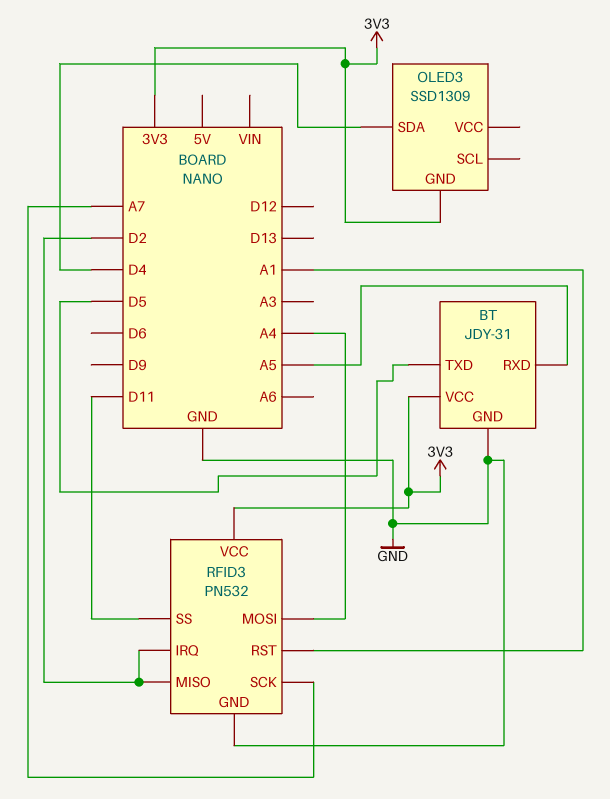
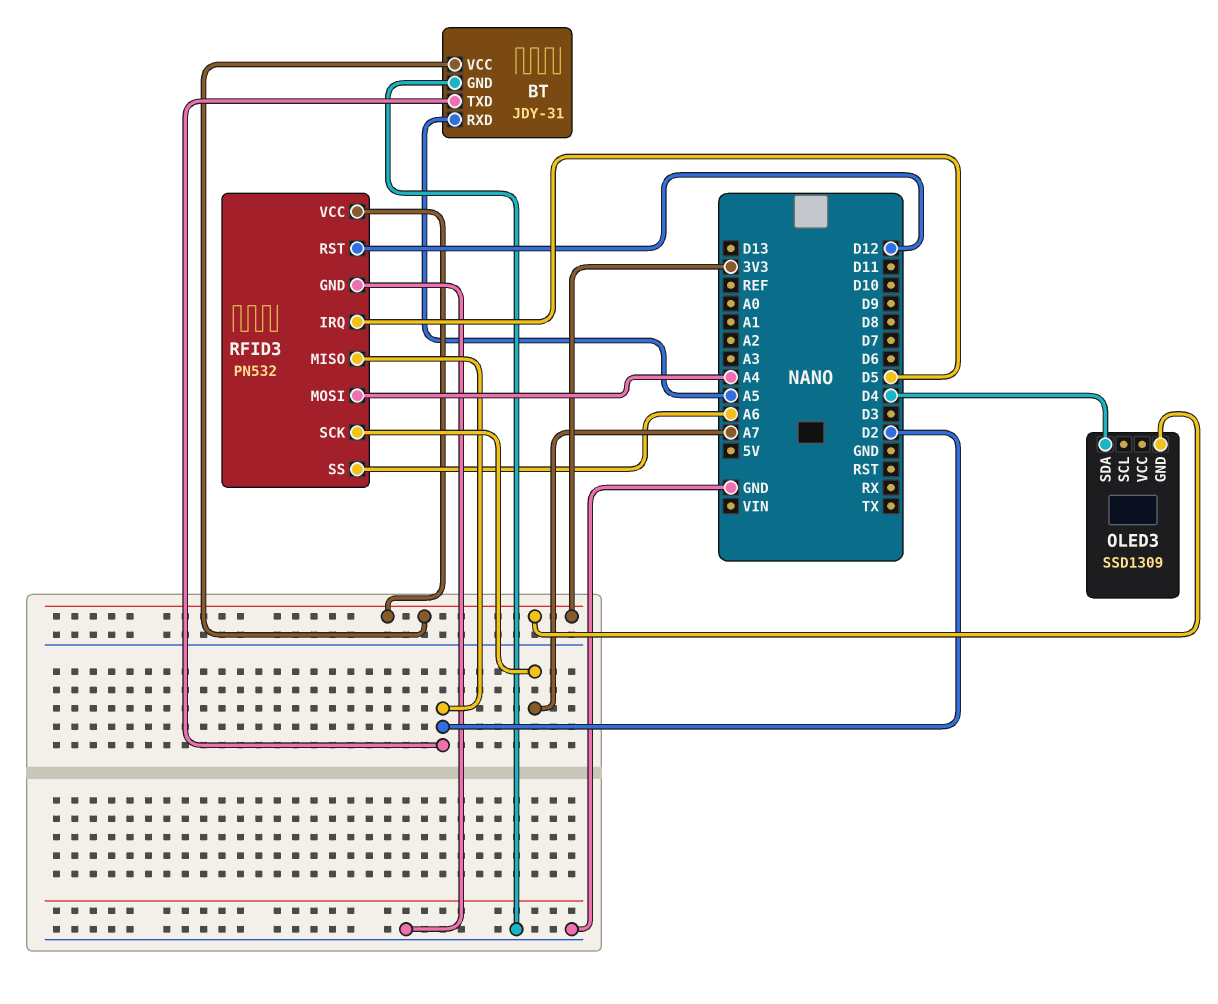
BT pin TXD: D5 -> D2
RFID3 pin IRQ: D2 -> D5
RFID3 pin RST: A1 -> D12
RFID3 pin SS: D11 -> A6

